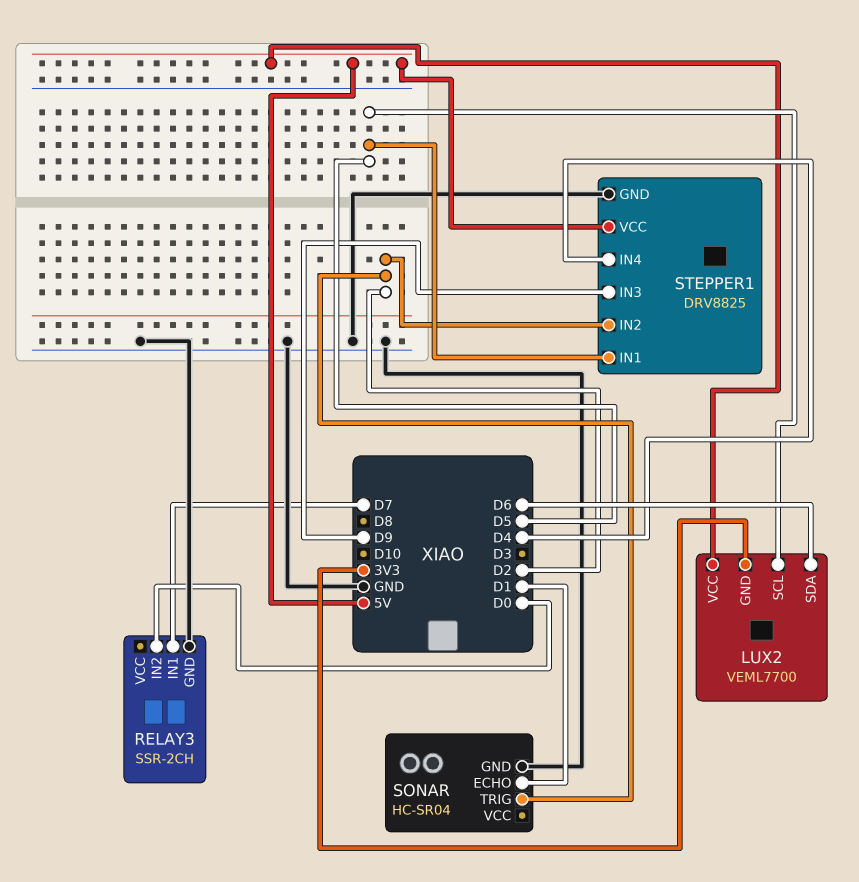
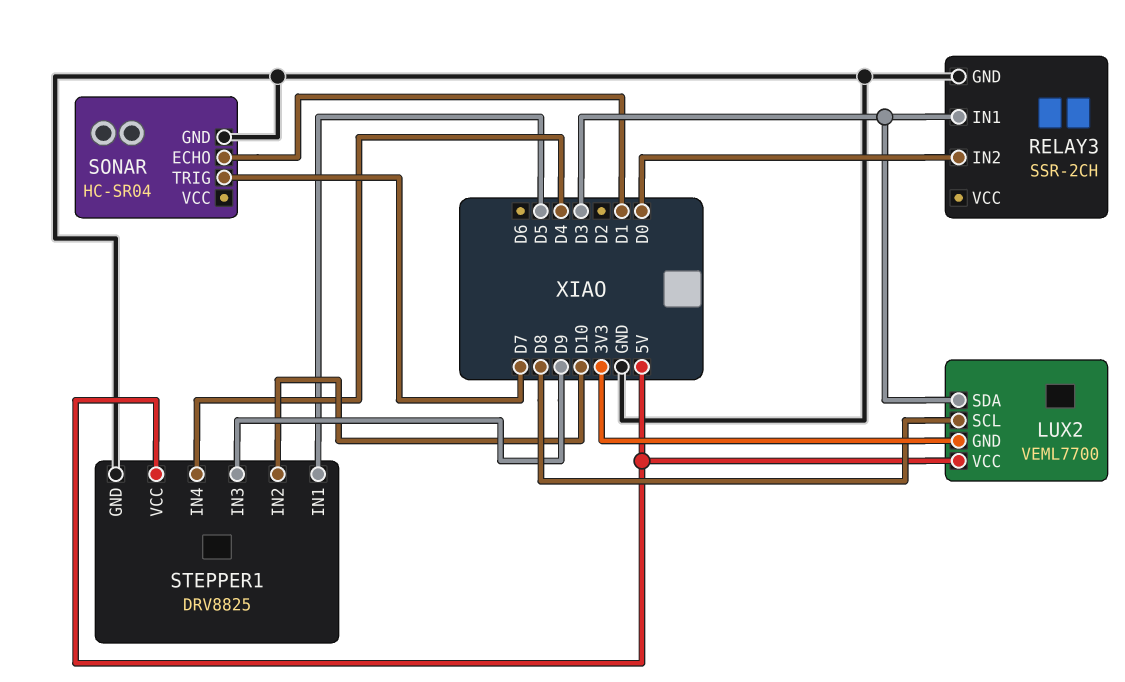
LUX2 pin SCL: D5 -> D8
LUX2 pin SDA: D6 -> D3
RELAY3 pin IN1: D7 -> D3
SONAR pin TRIG: D2 -> D7
STEPPER1 pin IN2: D2 -> D10

